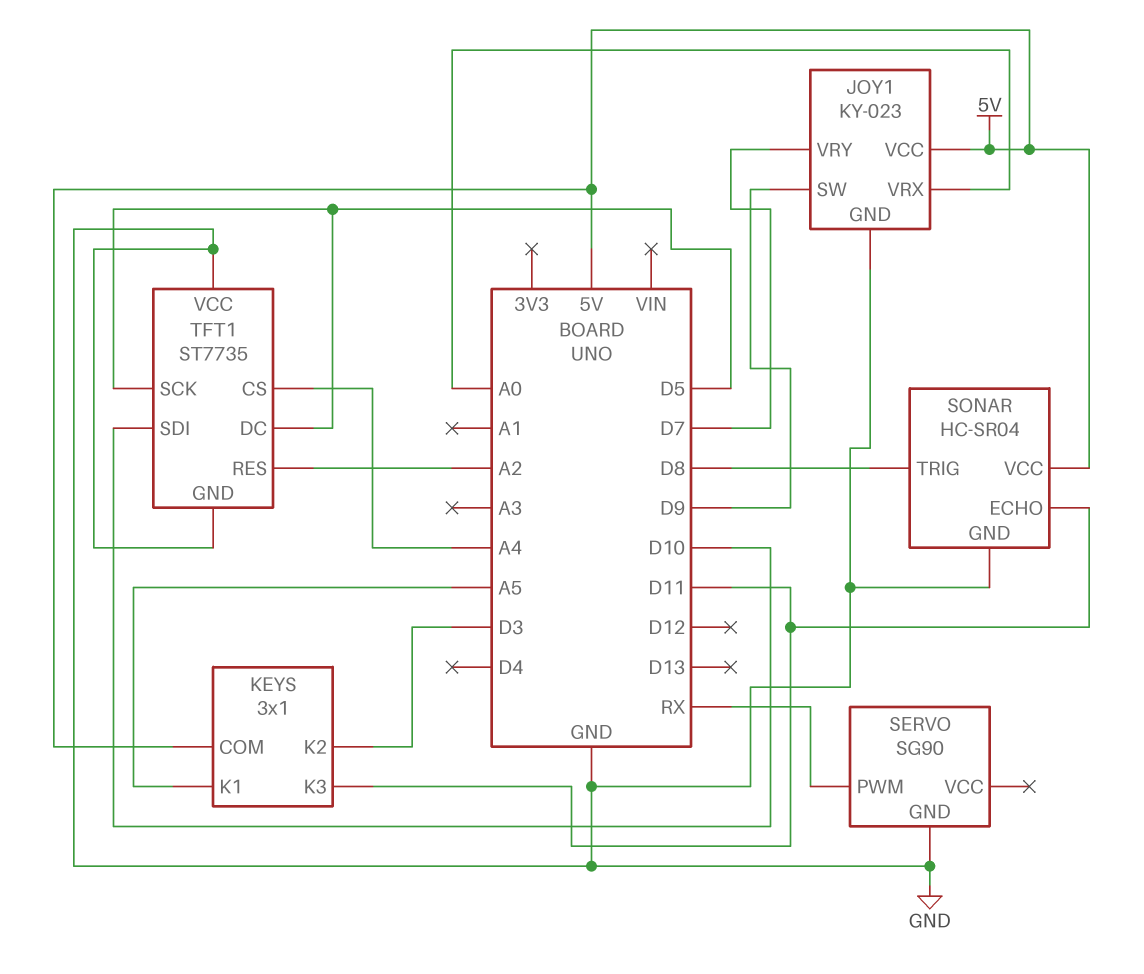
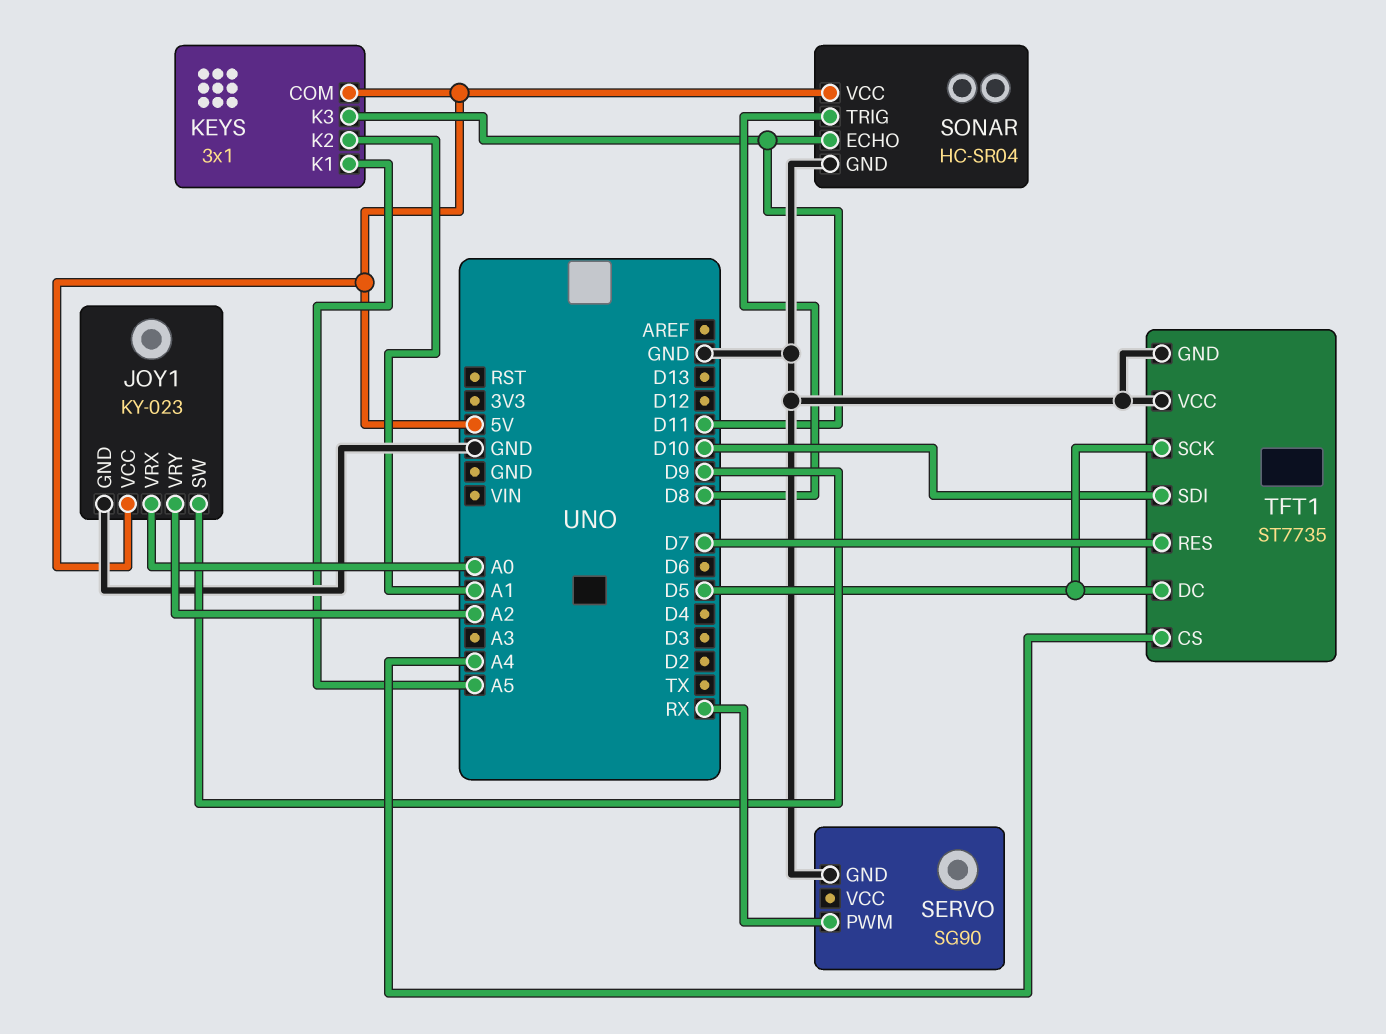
JOY1 pin VRY: D7 -> A2
KEYS pin K2: D3 -> A1
TFT1 pin RES: A2 -> D7

